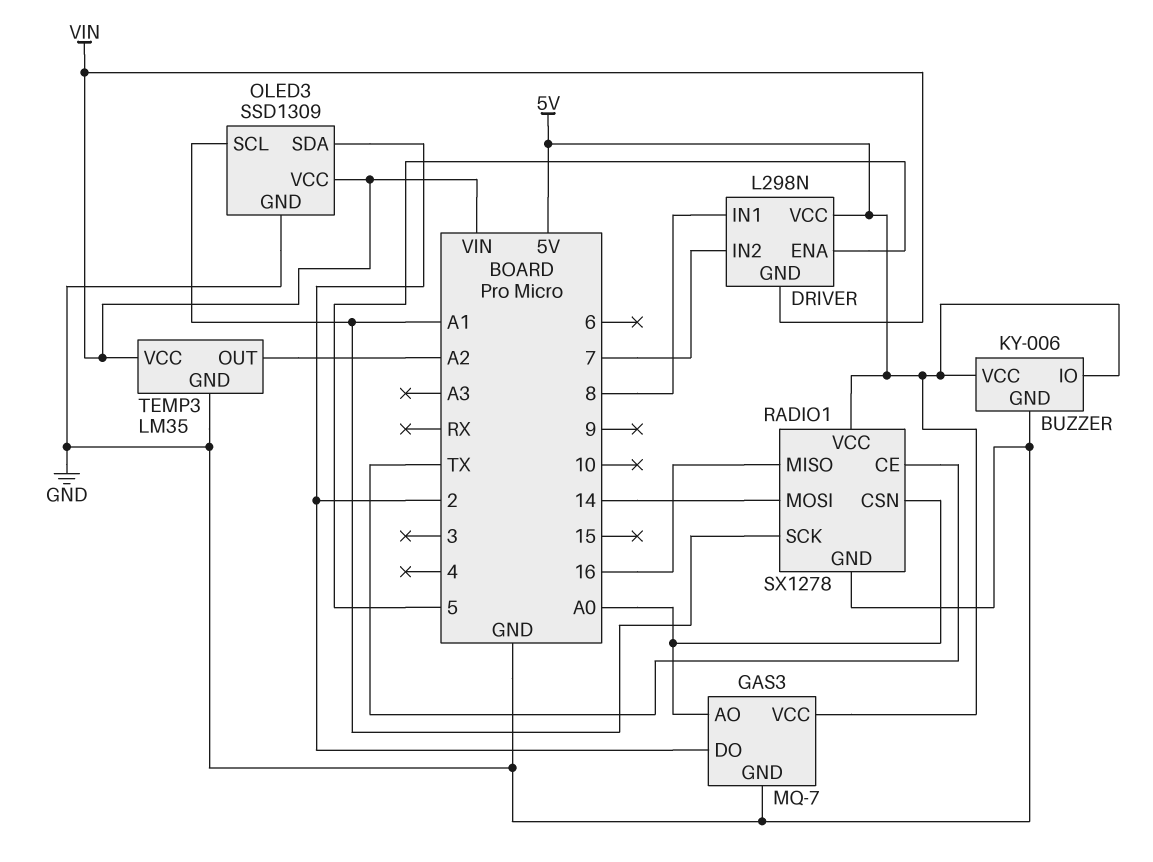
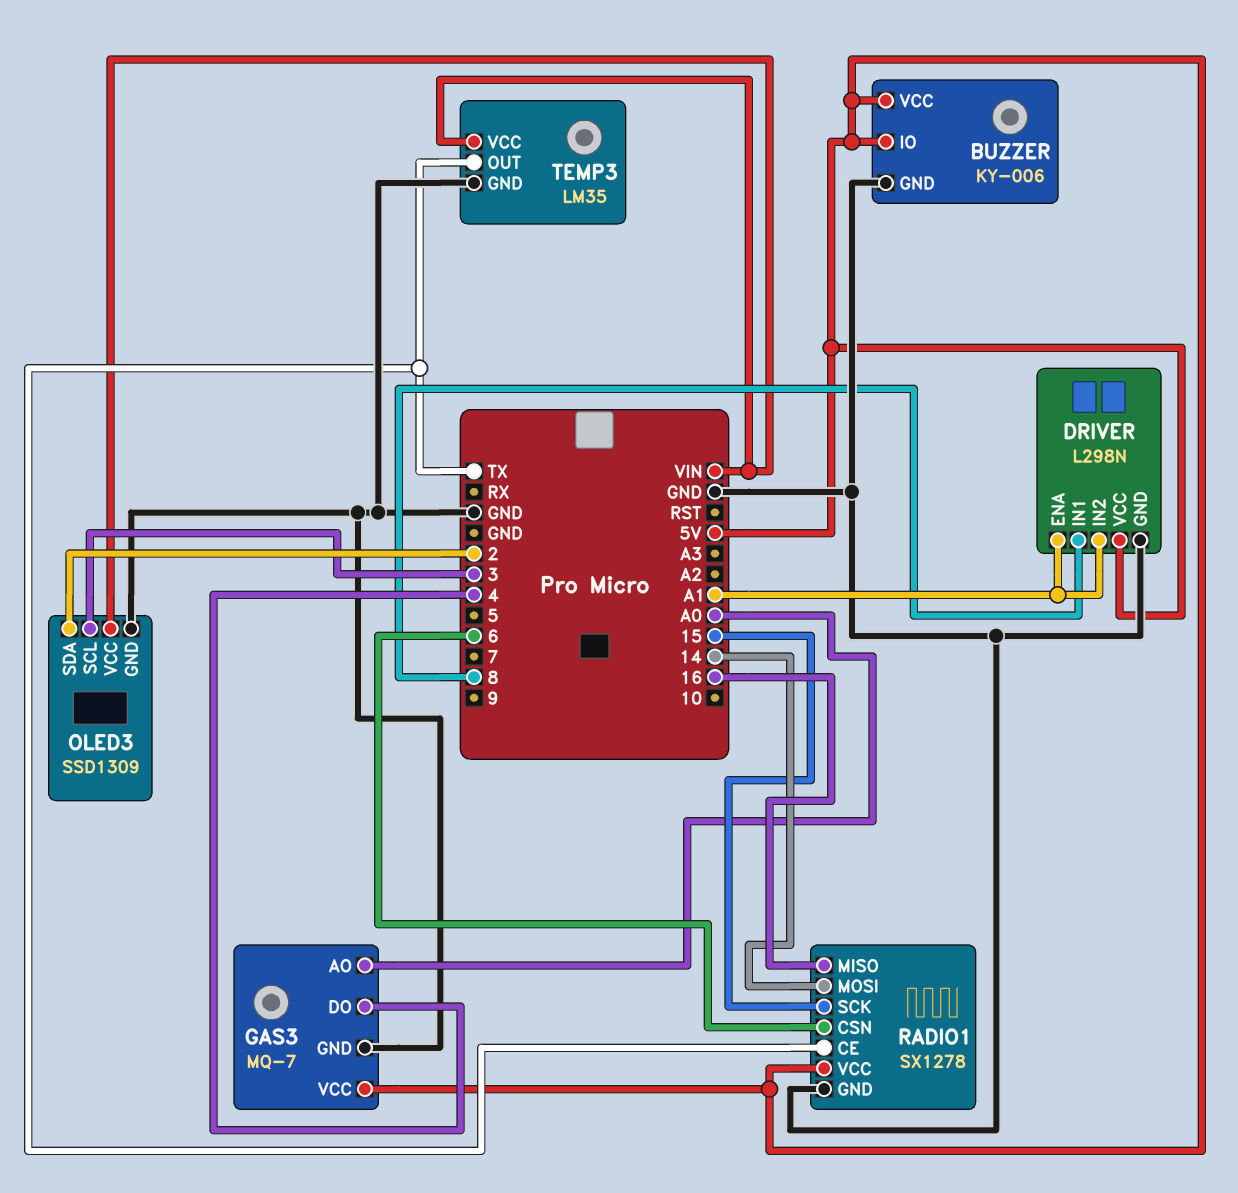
DRIVER pin ENA: 5 -> A1
DRIVER pin GND: VIN -> GND
DRIVER pin IN2: 7 -> A1
GAS3 pin DO: 2 -> 4
OLED3 pin SCL: A1 -> 3
RADIO1 pin CSN: A0 -> 6
RADIO1 pin SCK: A1 -> 15
TEMP3 pin OUT: A2 -> TX

